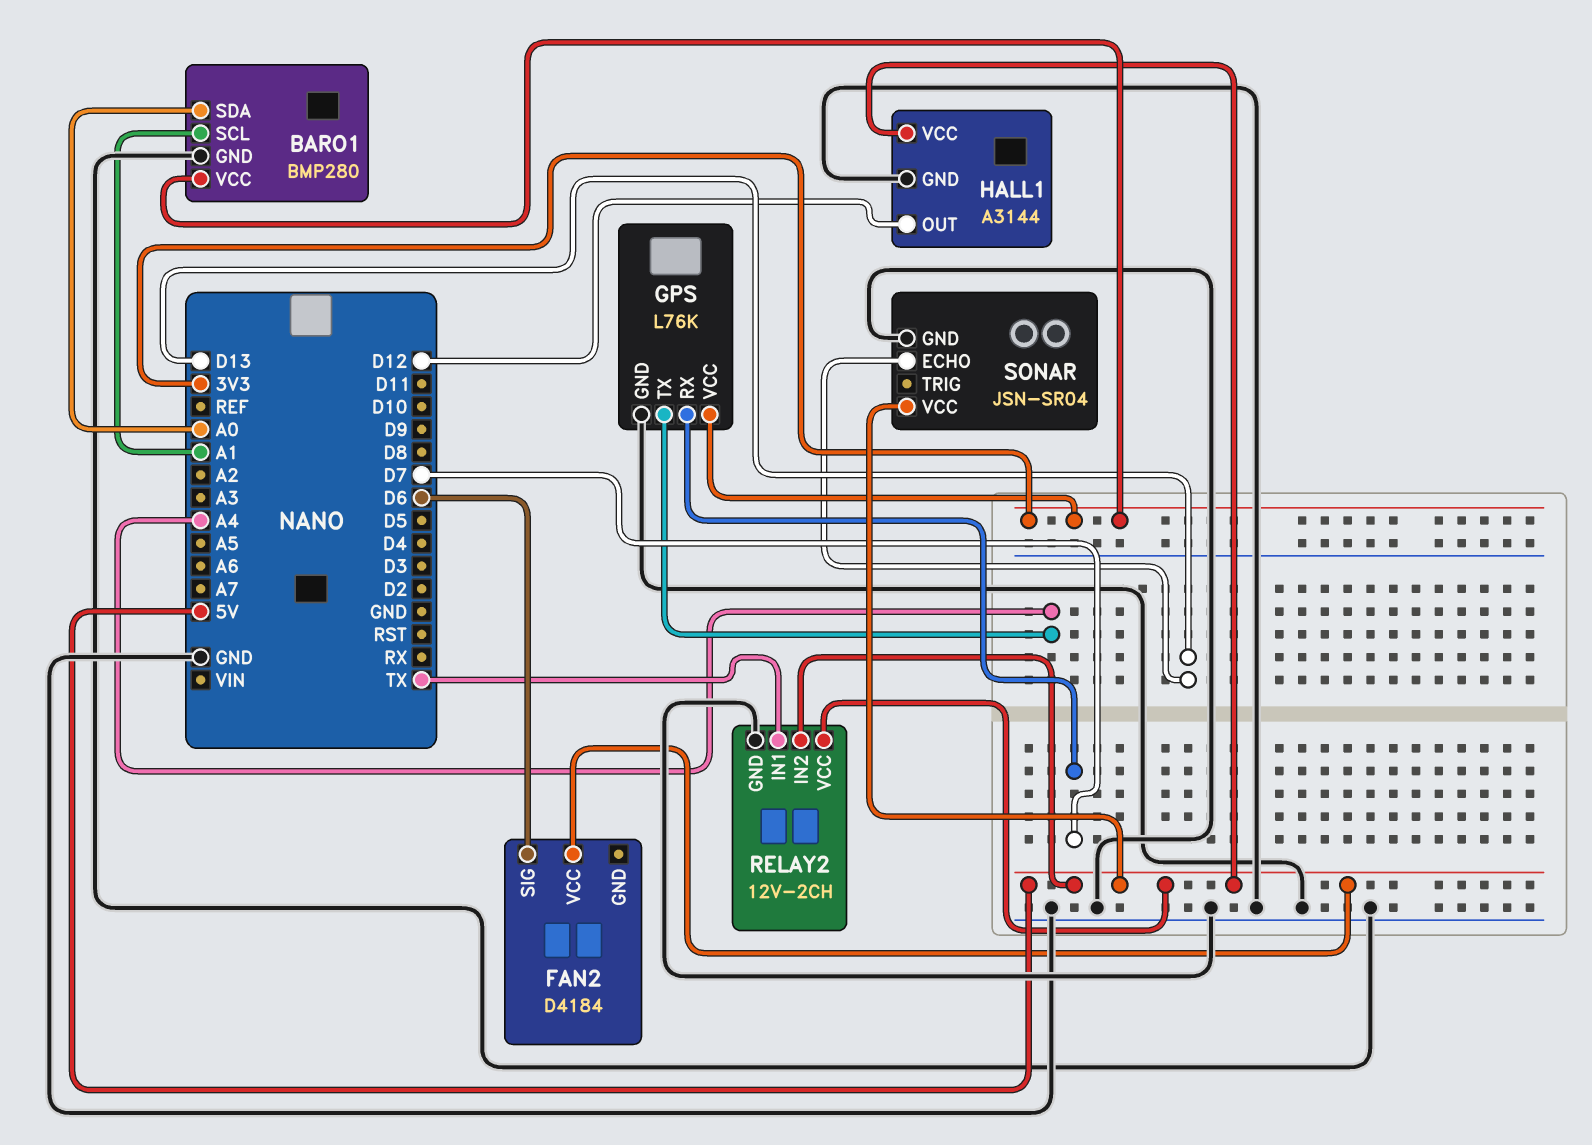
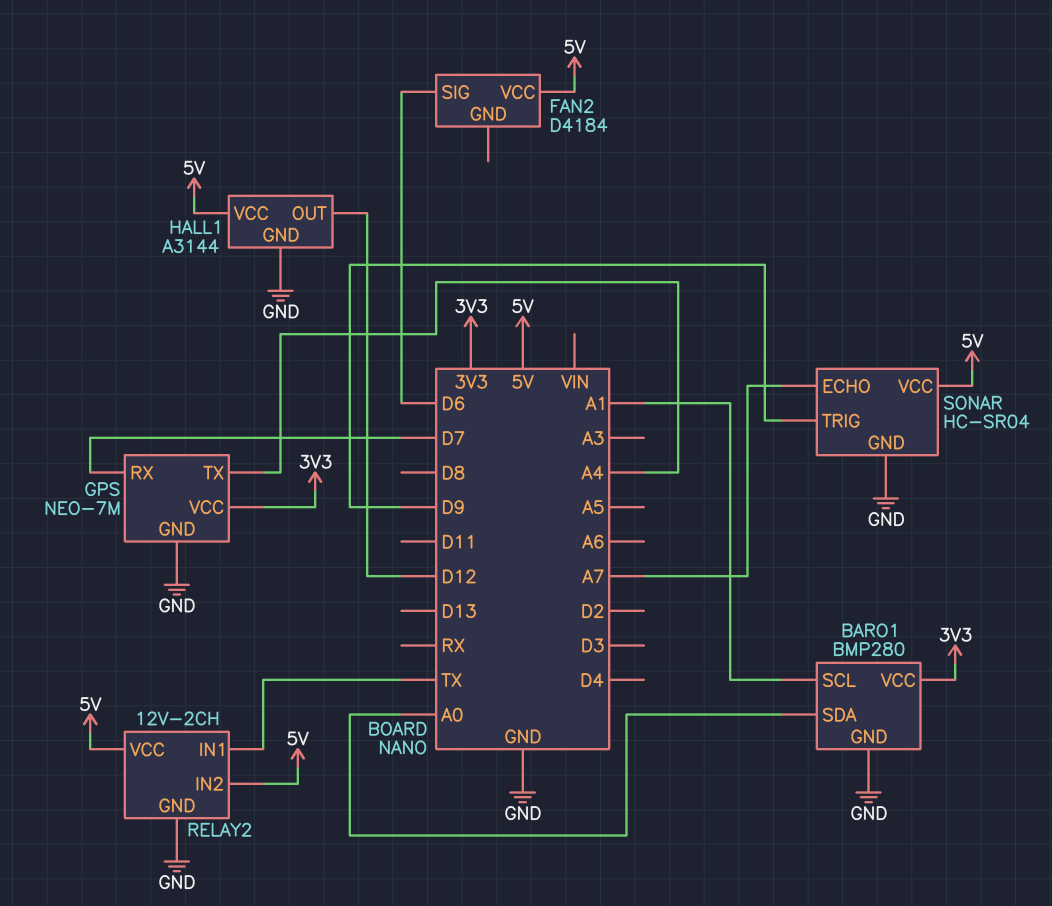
GPS: L76K -> NEO-7M
SONAR: JSN-SR04 -> HC-SR04
SONAR pin ECHO: D13 -> A7
SONAR pin TRIG: none -> D9

